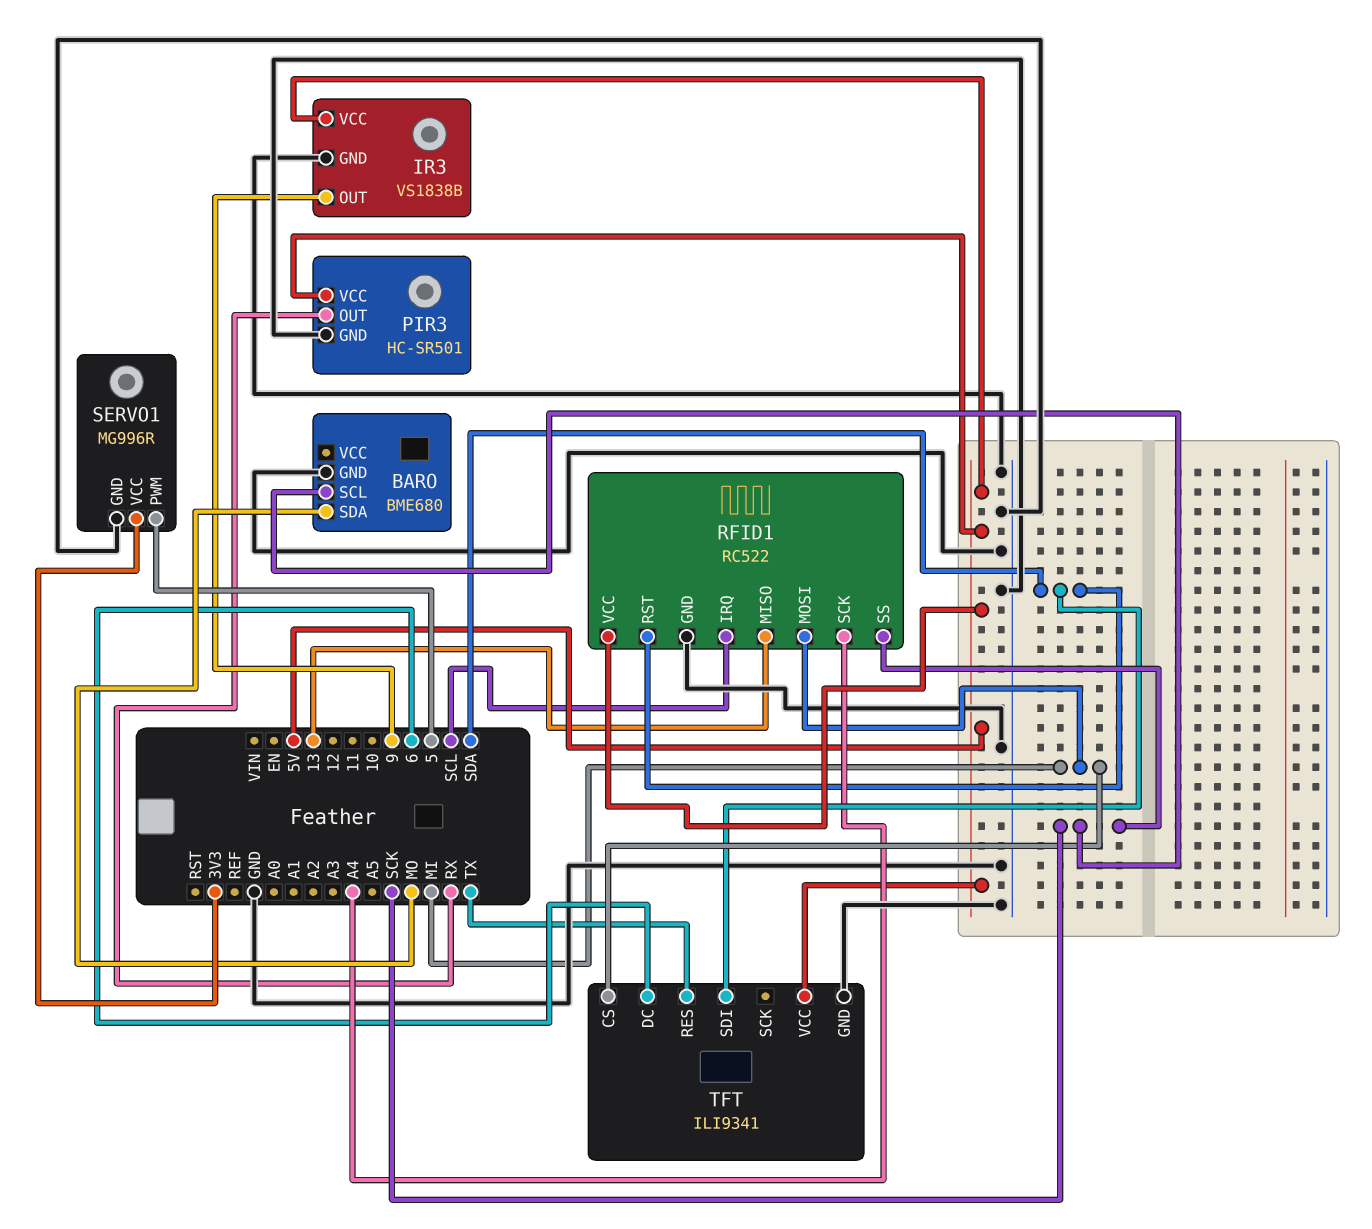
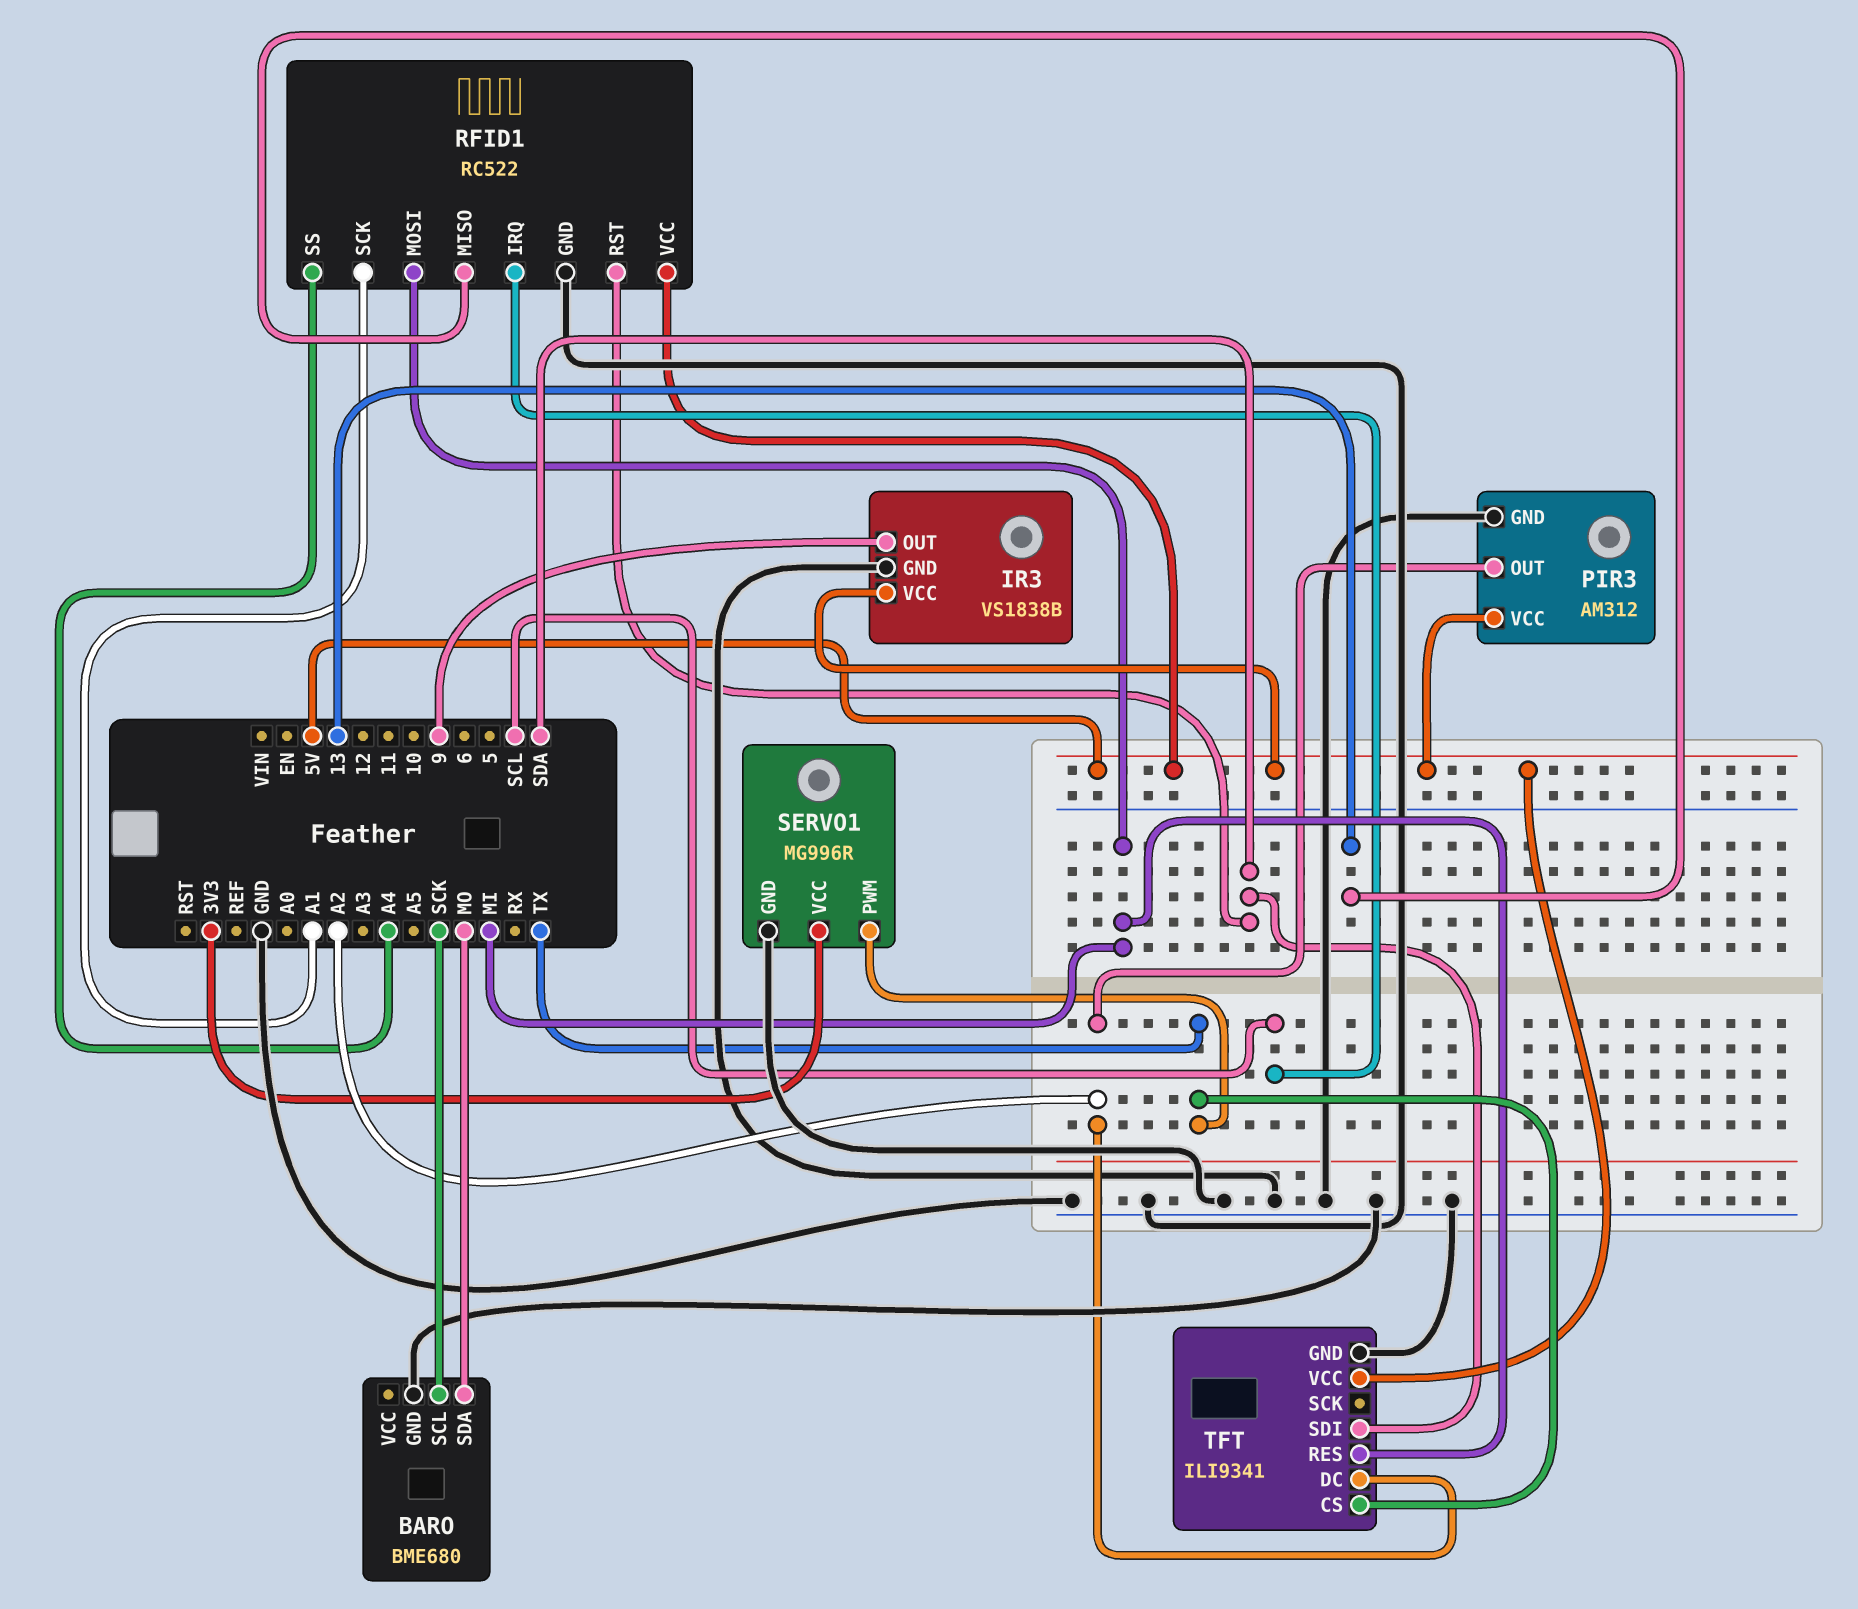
PIR3: HC-SR501 -> AM312
PIR3 pin OUT: RX -> A2
RFID1 pin SCK: A4 -> A1
RFID1 pin SS: SCK -> A4
SERVO1 pin PWM: 5 -> TX
TFT pin CS: MI -> TX
TFT pin DC: 6 -> A2
TFT pin RES: TX -> MI

